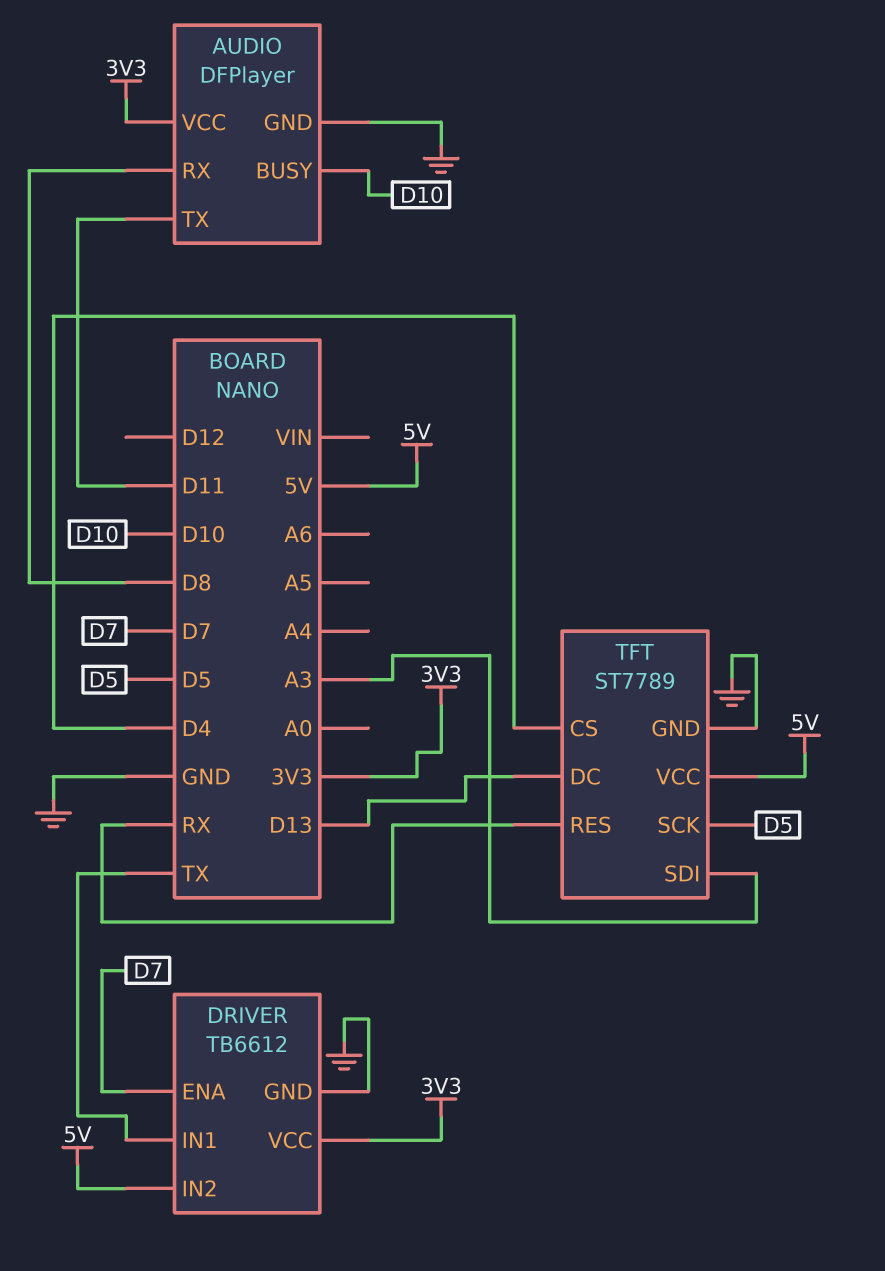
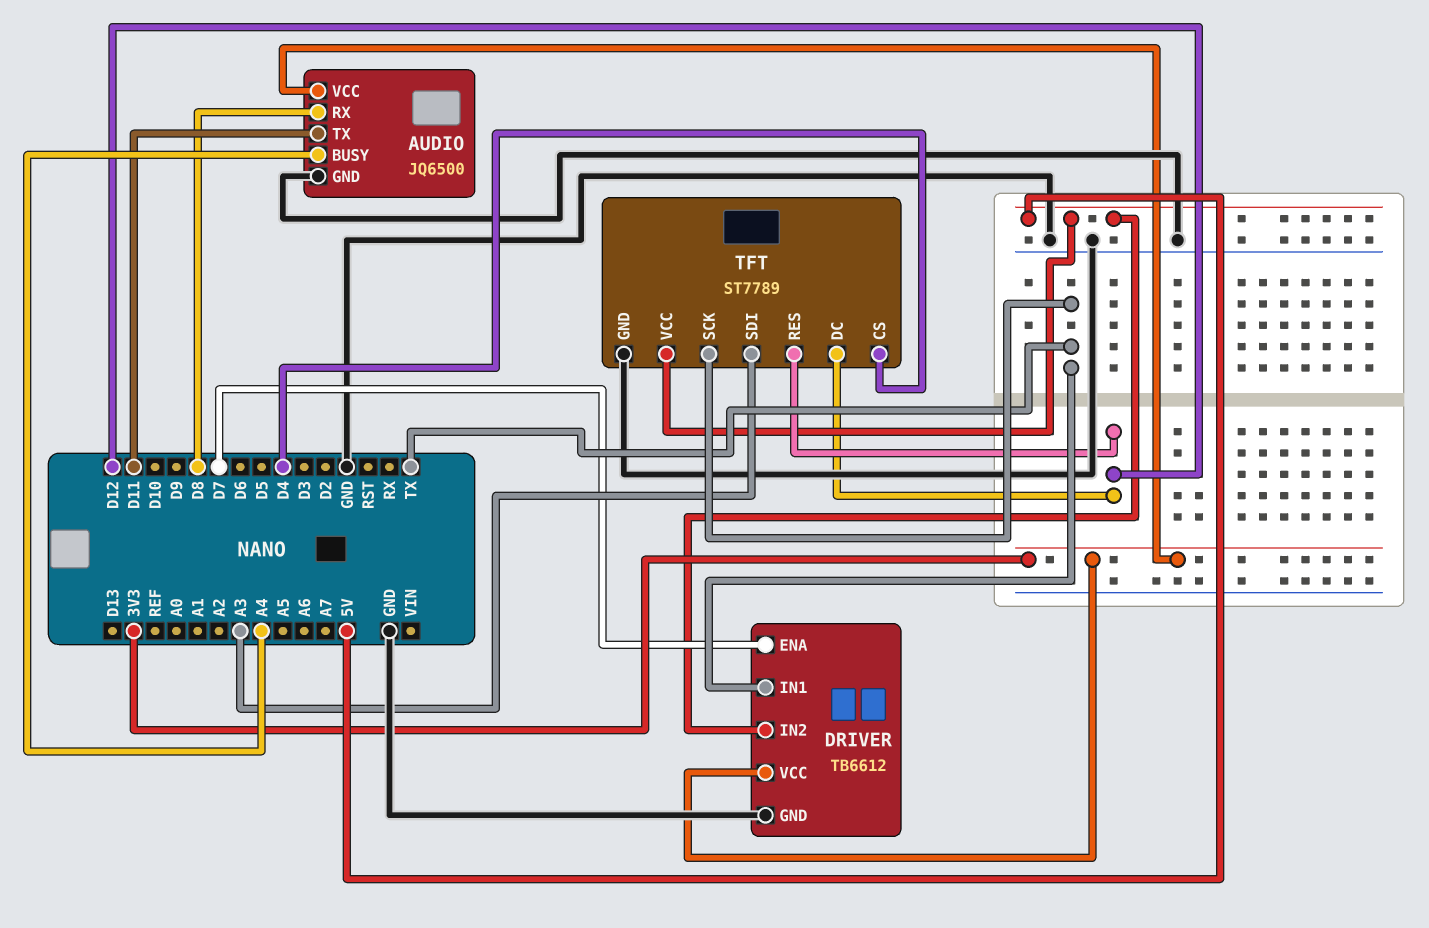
AUDIO: DFPlayer -> JQ6500
AUDIO pin BUSY: D10 -> A4
TFT pin DC: D13 -> D12
TFT pin RES: RX -> D12
TFT pin SCK: D5 -> TX

